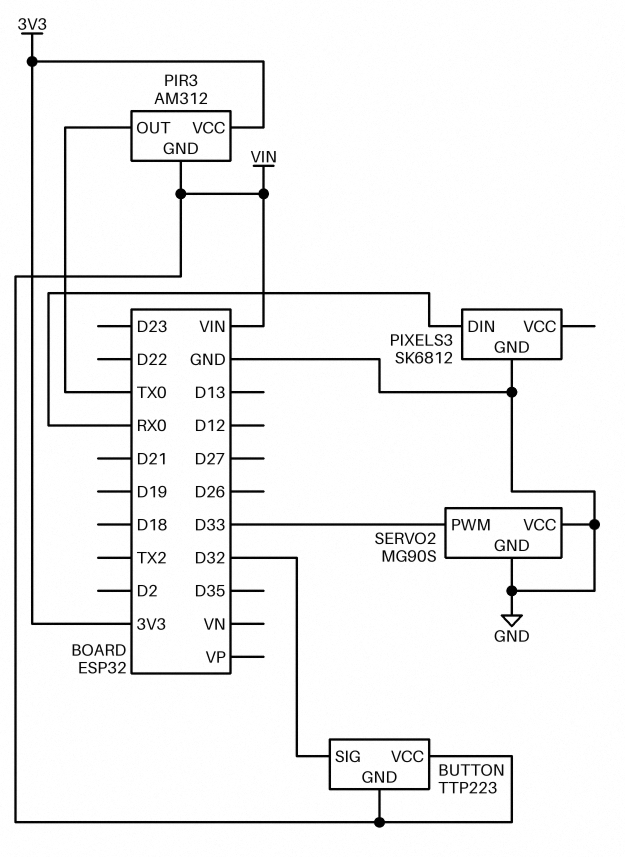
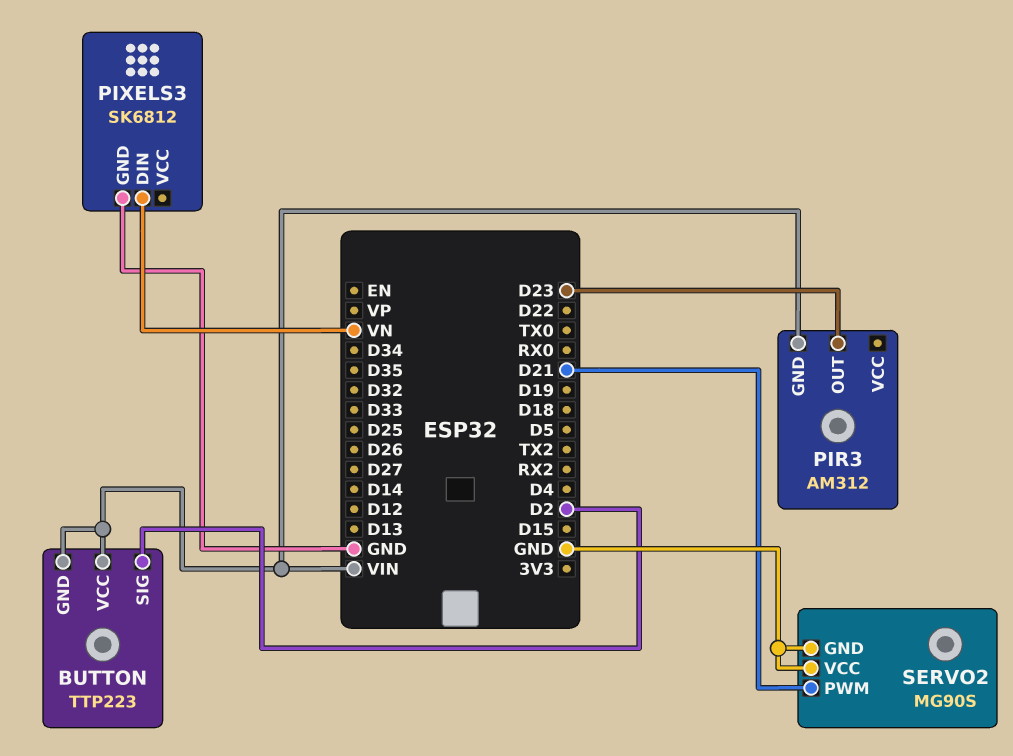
BUTTON pin SIG: D32 -> D2
PIR3 pin OUT: TX0 -> D23
PIR3 pin VCC: 3V3 -> none
PIXELS3 pin DIN: RX0 -> VN
SERVO2 pin PWM: D33 -> D21

